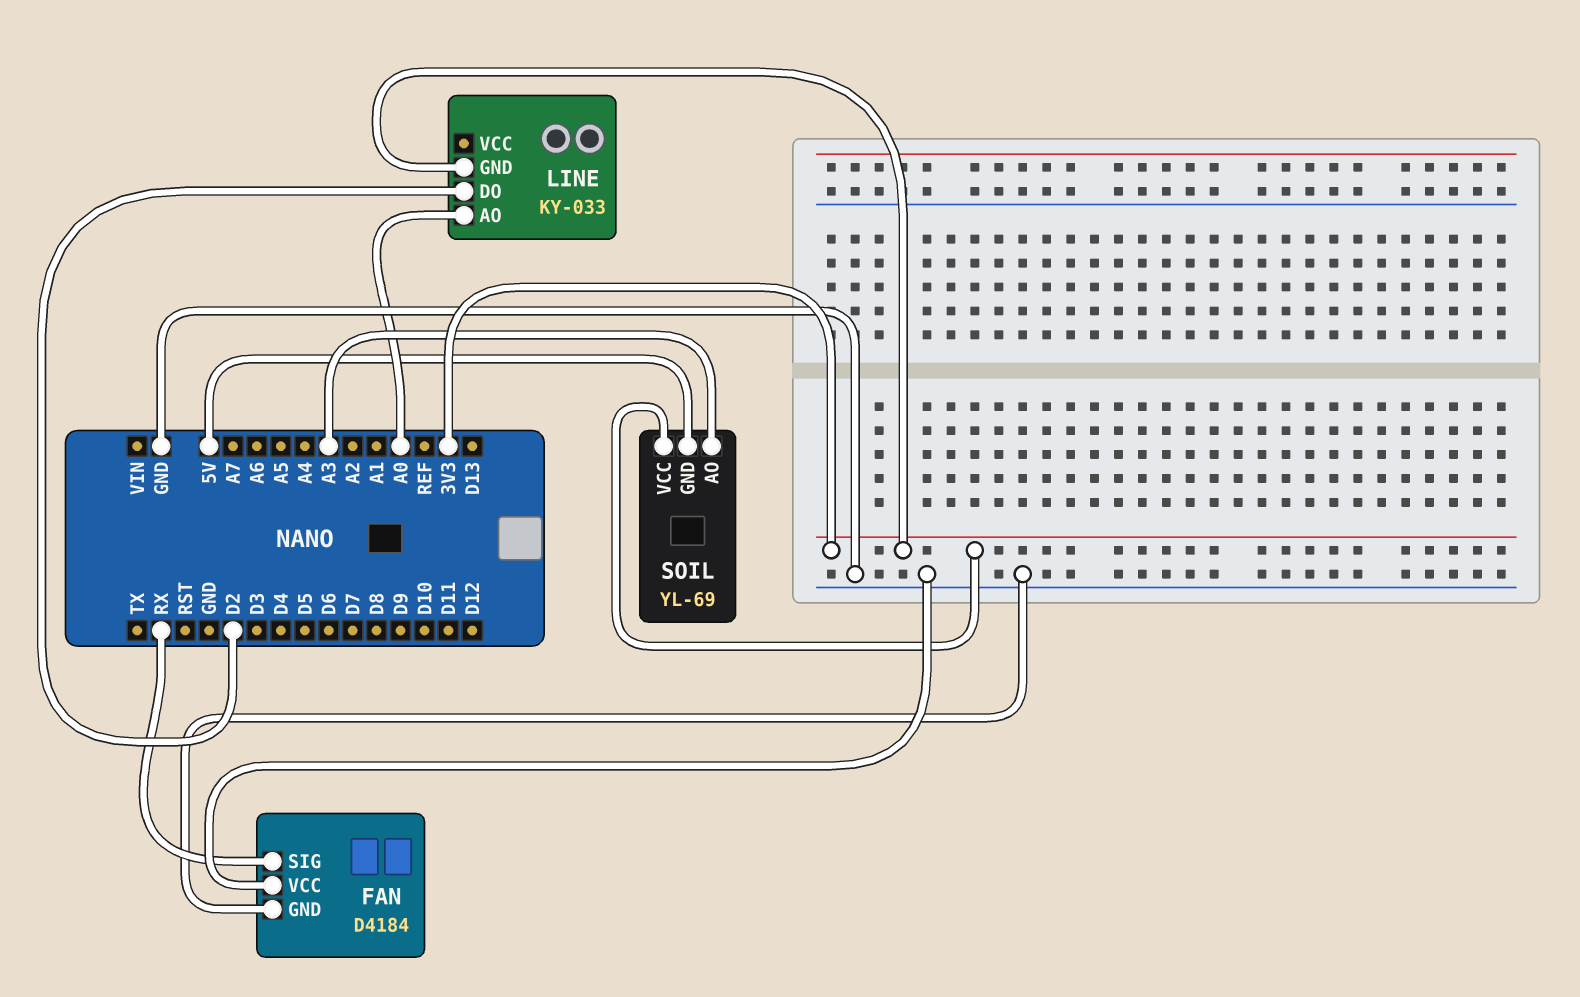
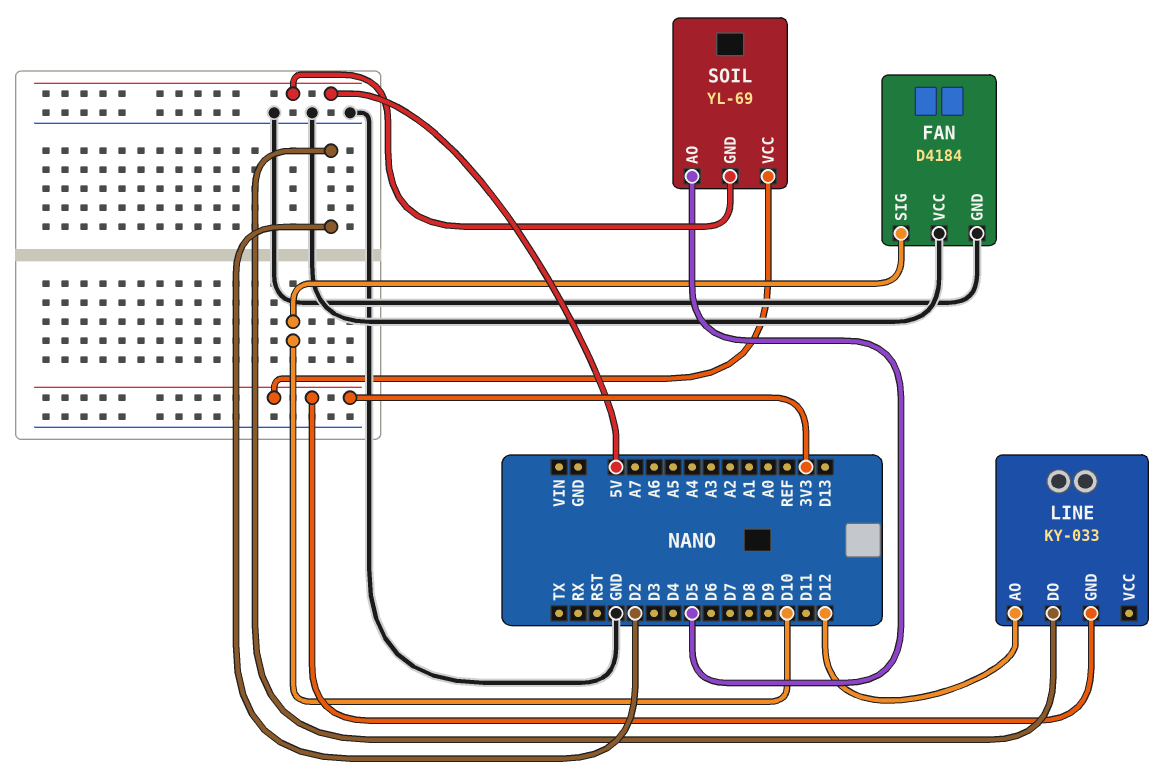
FAN pin SIG: RX -> D10
LINE pin AO: A0 -> D12
SOIL pin AO: A3 -> D5

